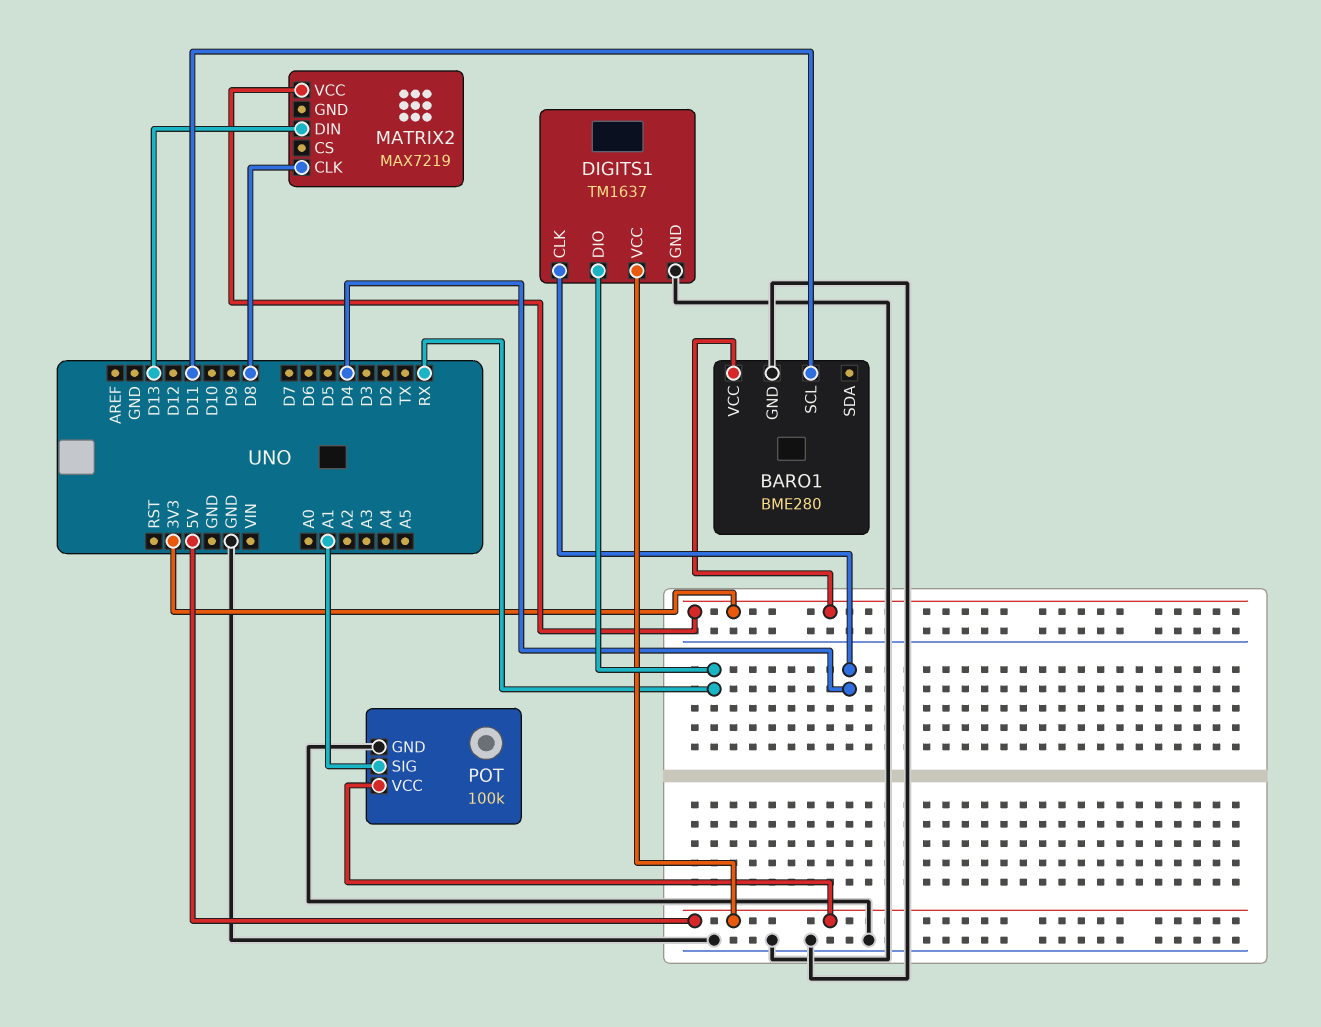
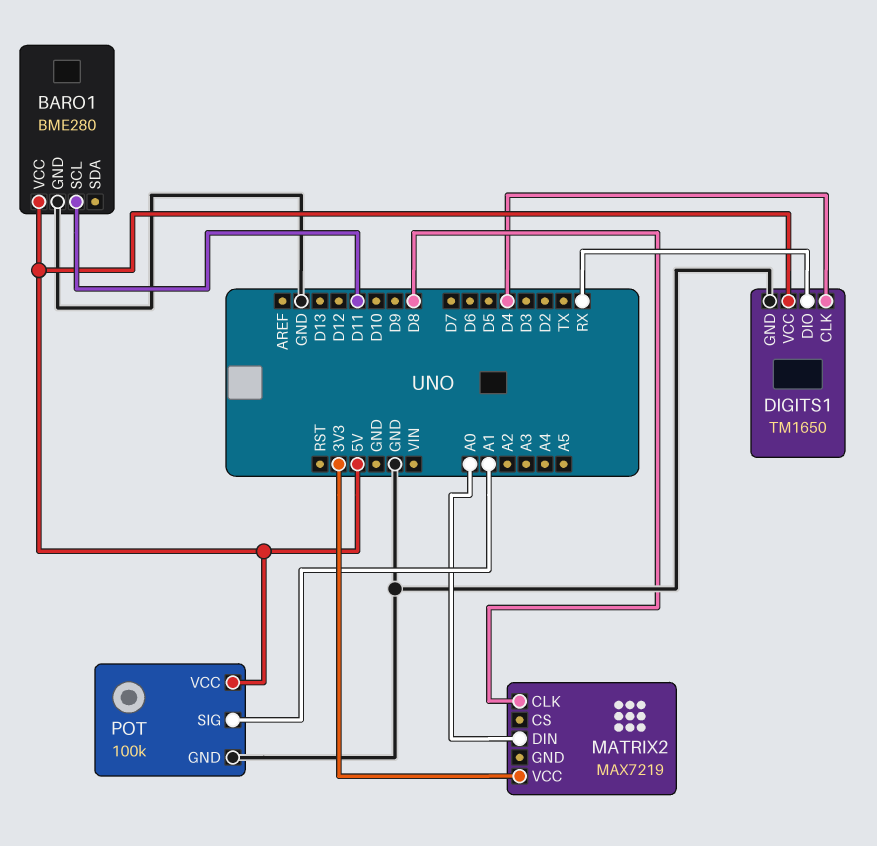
BARO1 pin VCC: 3V3 -> 5V
DIGITS1: TM1637 -> TM1650
MATRIX2 pin DIN: D13 -> A0

